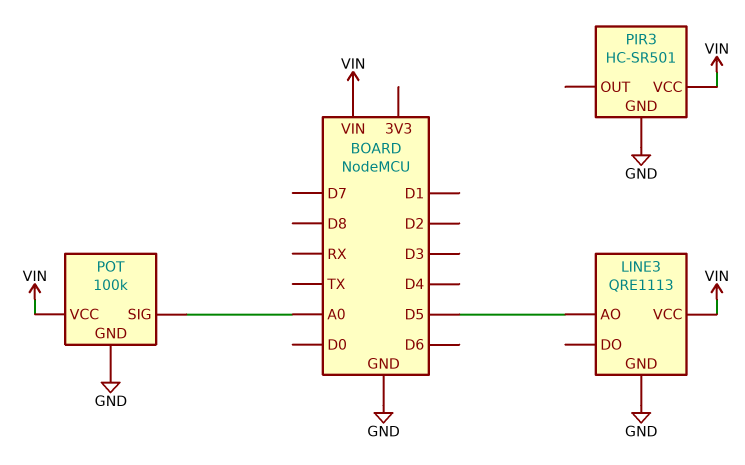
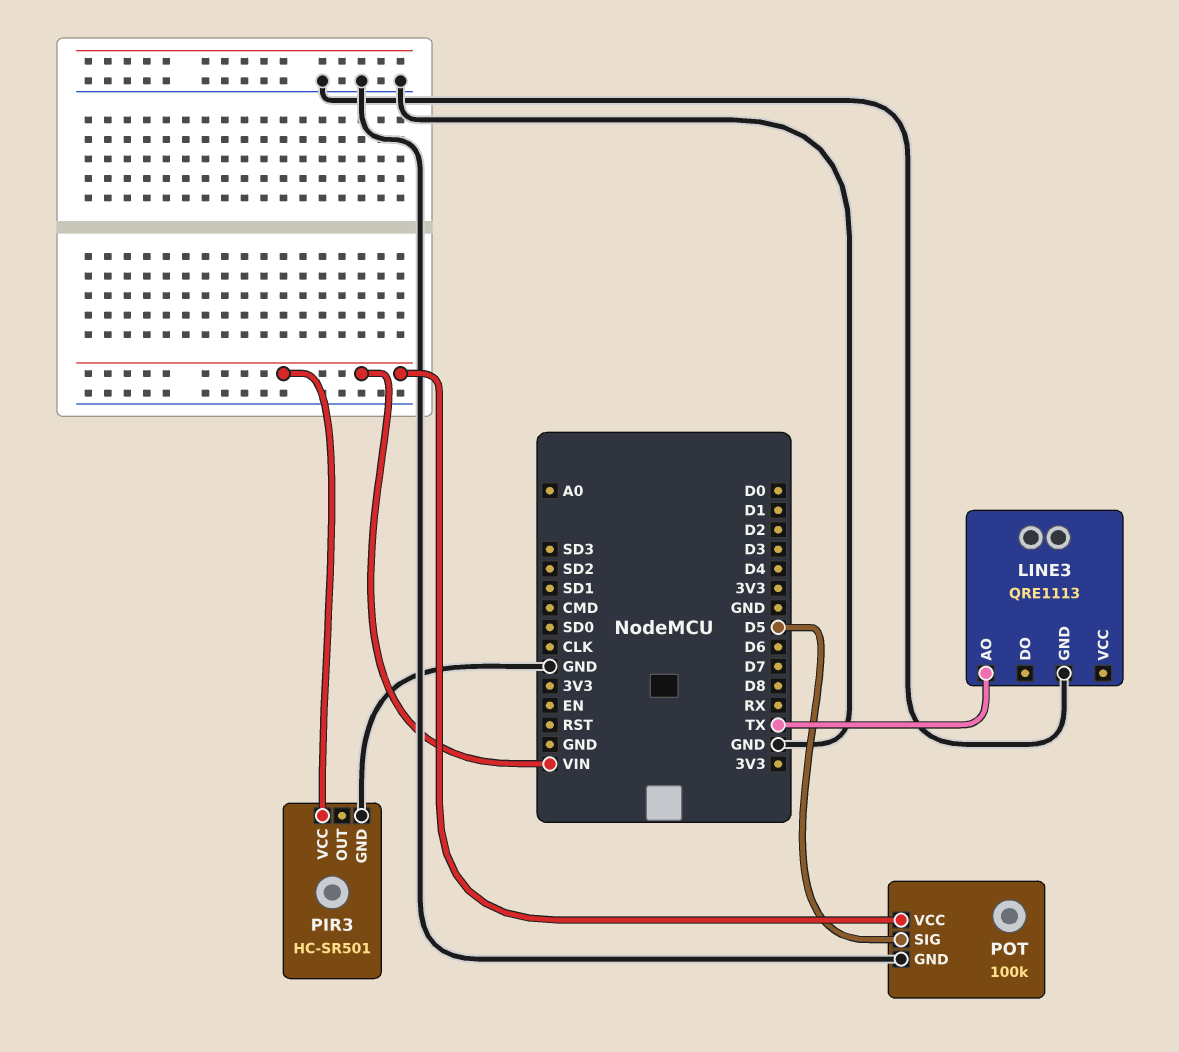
LINE3 pin AO: D5 -> TX
LINE3 pin VCC: VIN -> none
POT pin SIG: A0 -> D5

